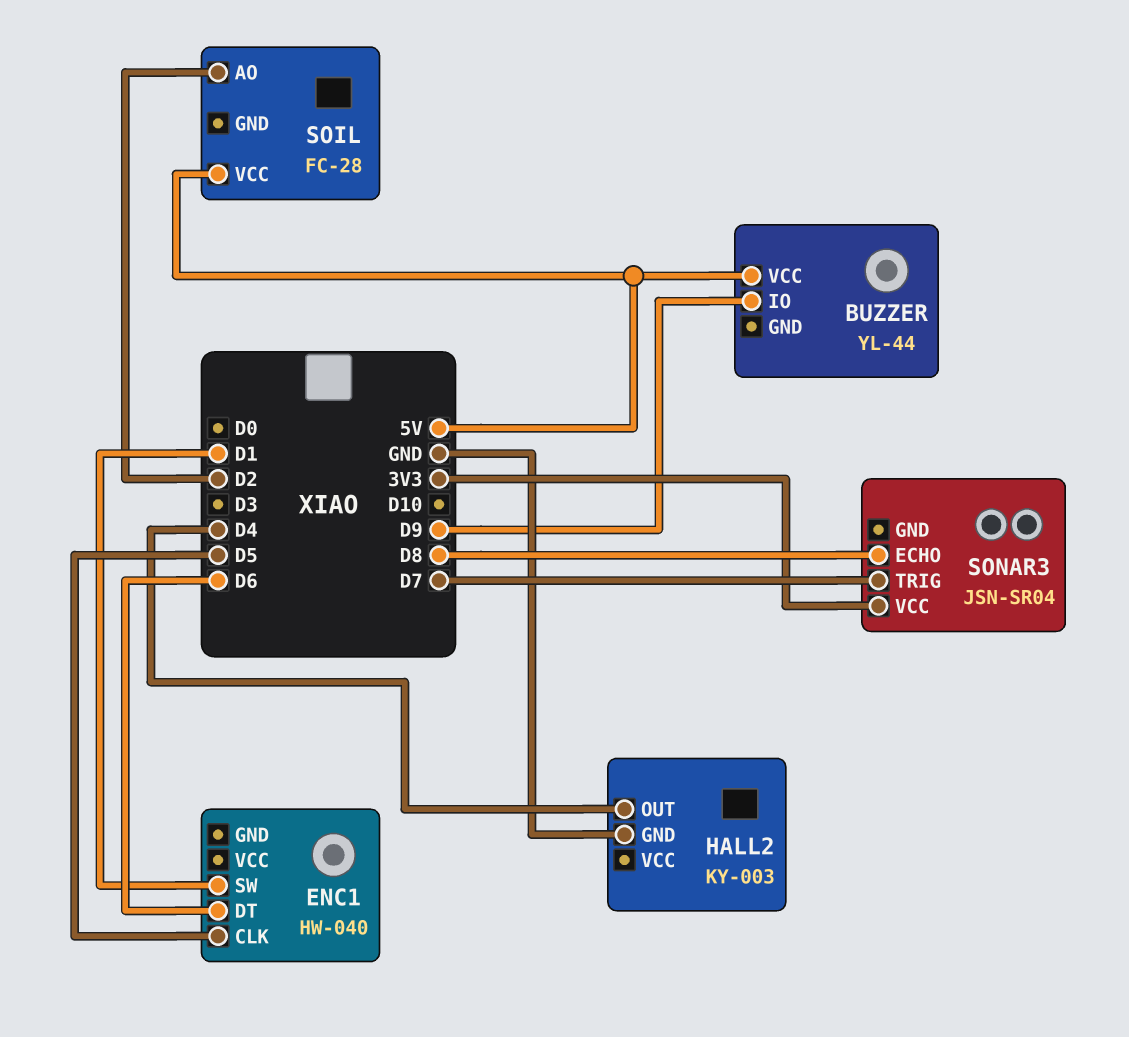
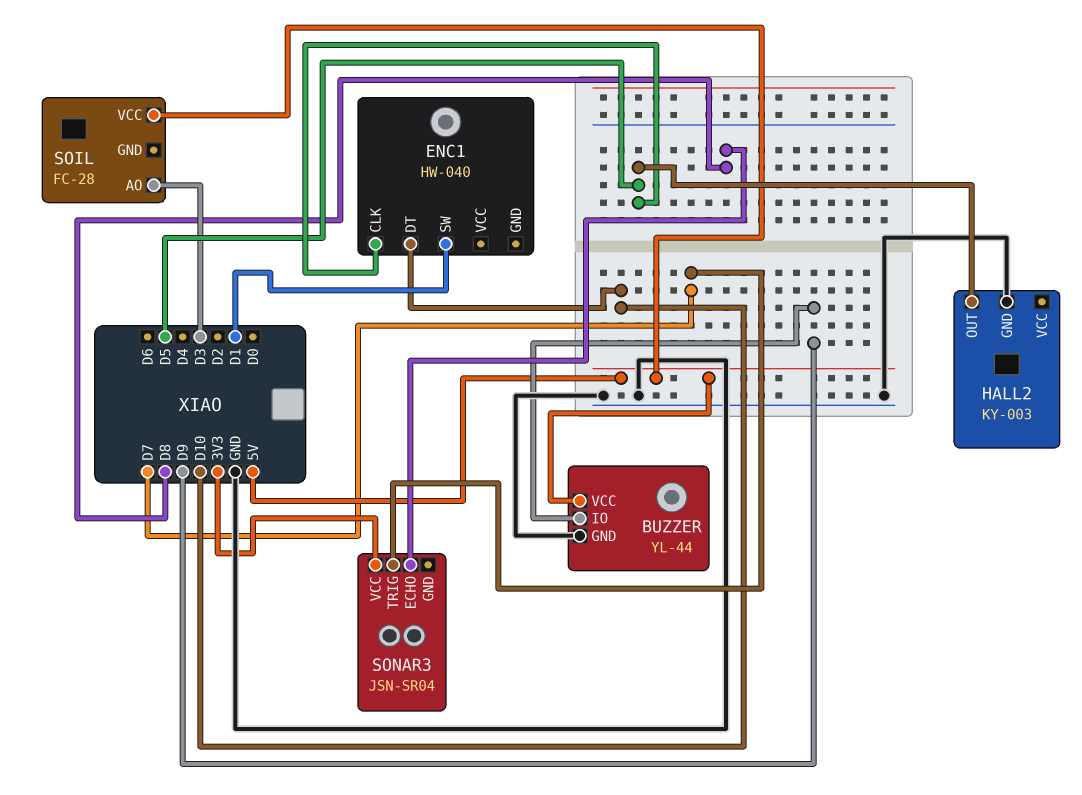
BUZZER pin GND: none -> GND
ENC1 pin DT: D6 -> D10
HALL2 pin OUT: D4 -> D5
SOIL pin AO: D2 -> D3

